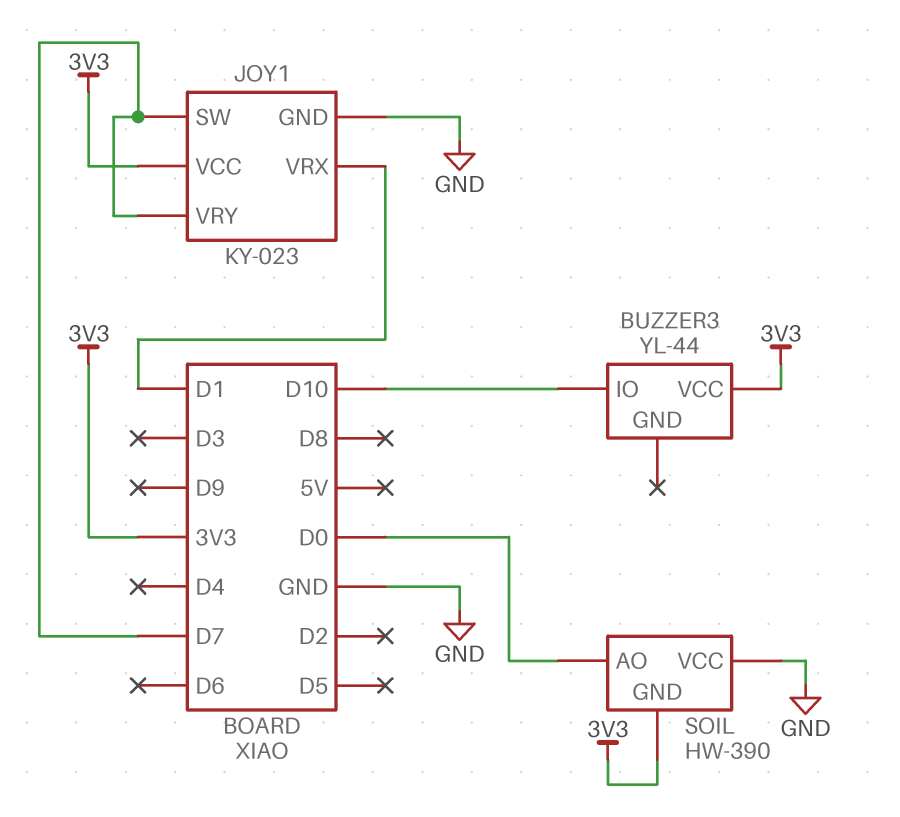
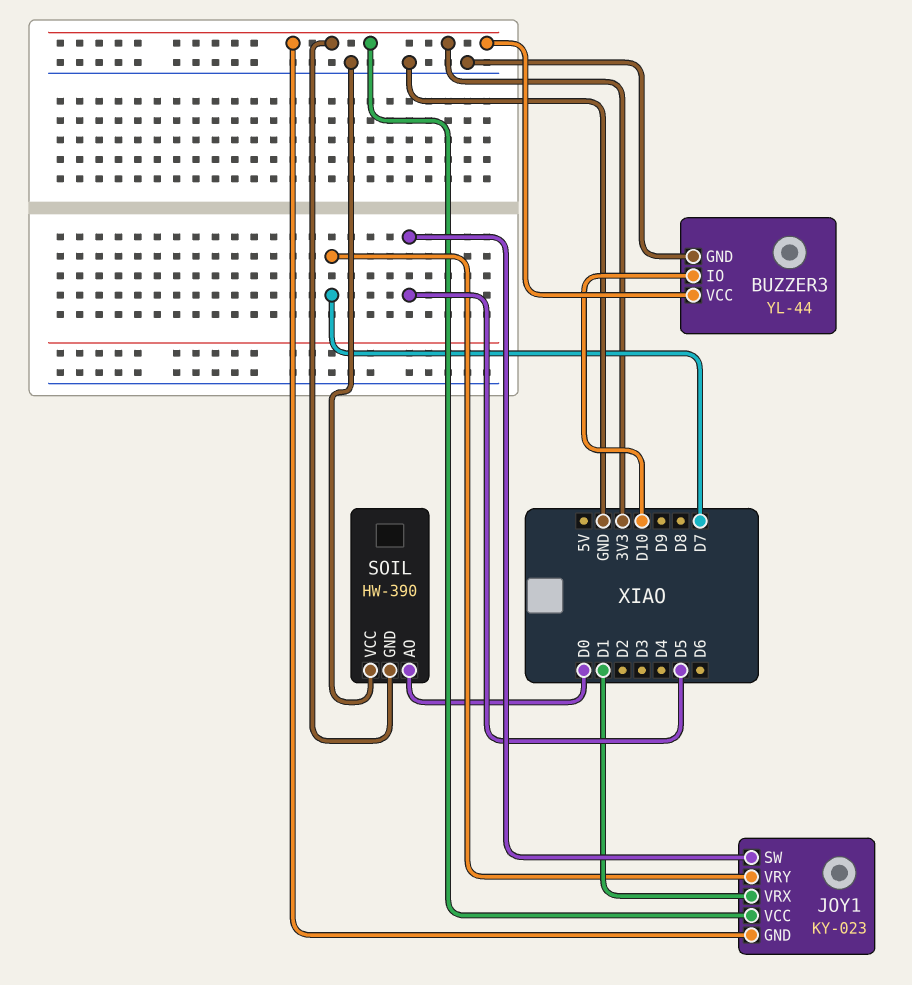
BUZZER3 pin GND: none -> GND
JOY1 pin GND: GND -> 3V3
JOY1 pin SW: D7 -> D5

